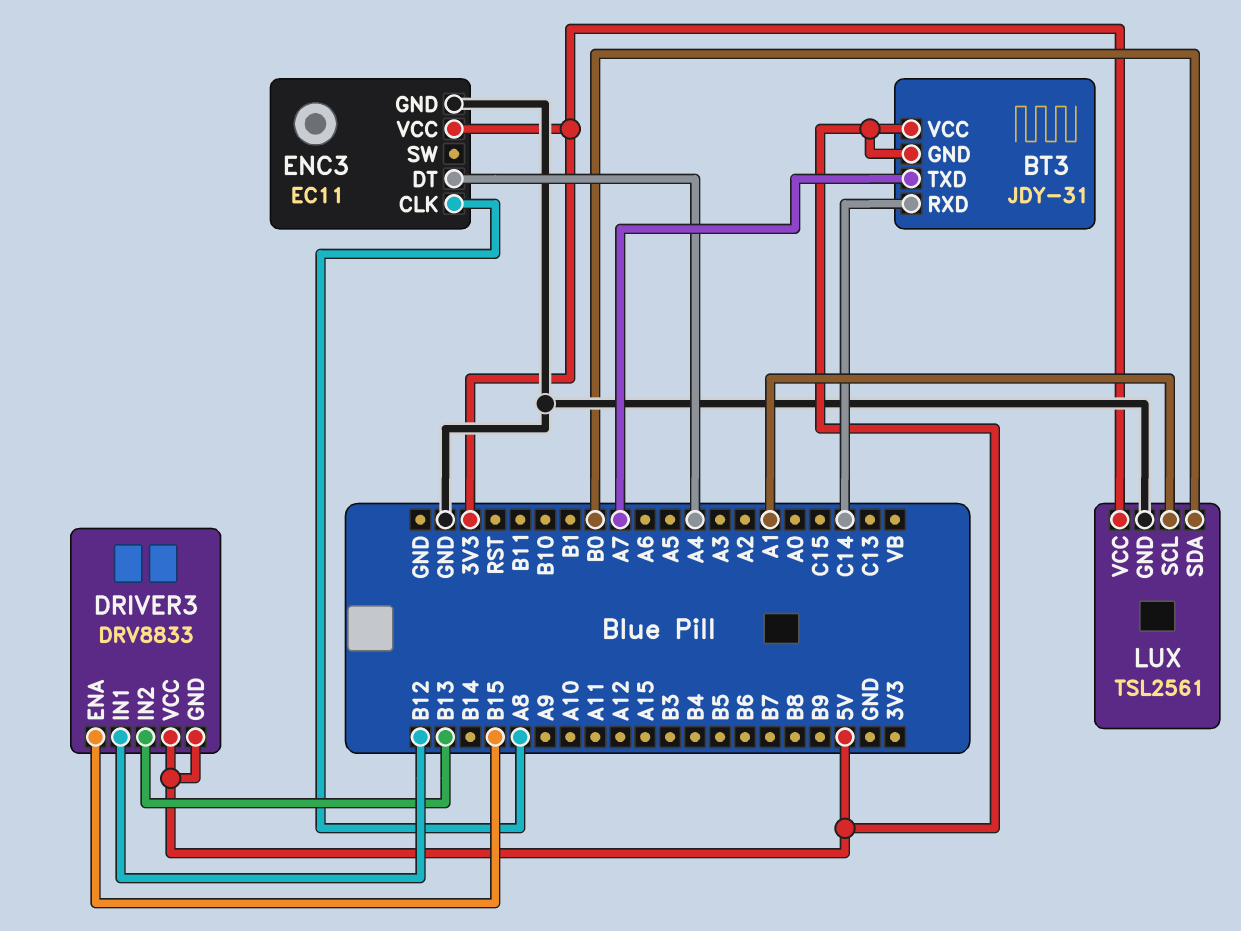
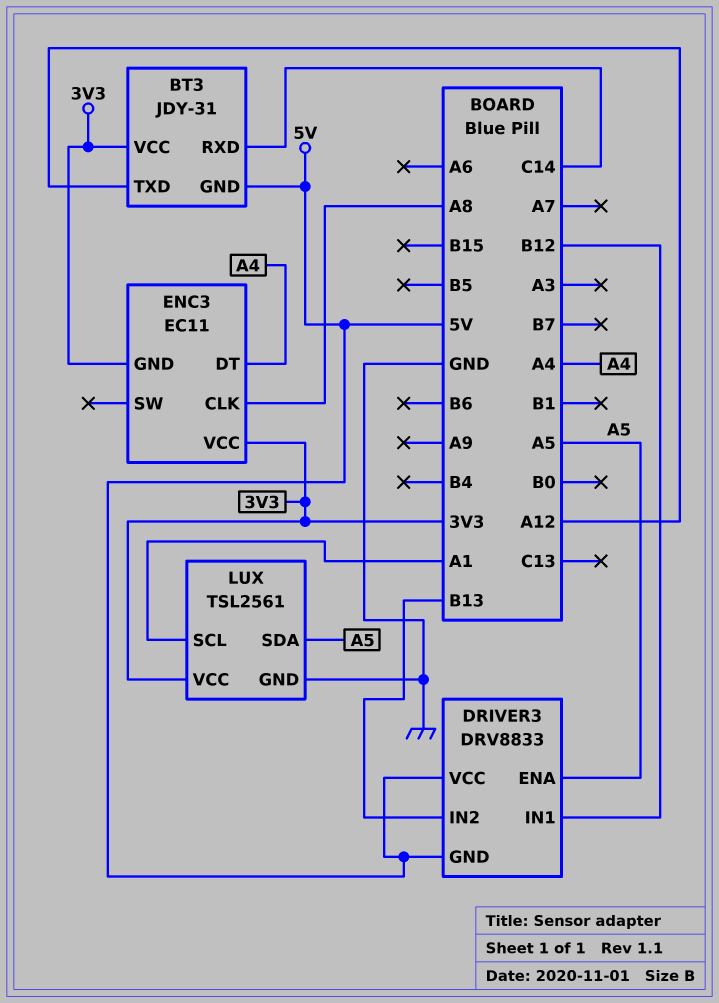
BT3 pin TXD: A7 -> A12
BT3 pin VCC: 5V -> 3V3
DRIVER3 pin ENA: B15 -> A5
ENC3 pin GND: GND -> 3V3
LUX pin SDA: B0 -> A5

